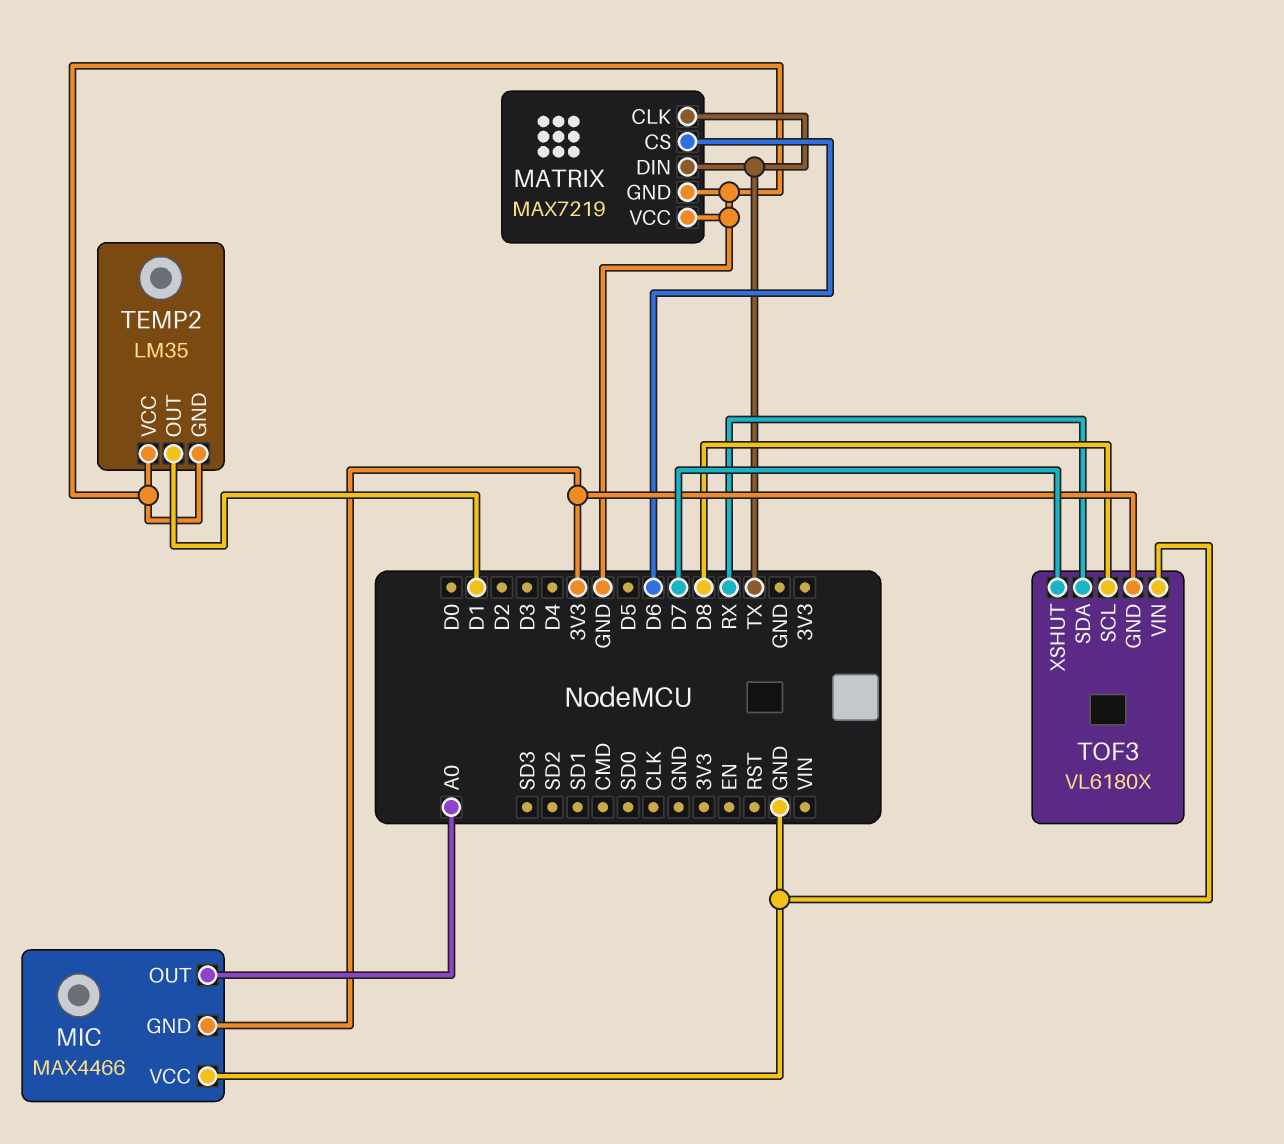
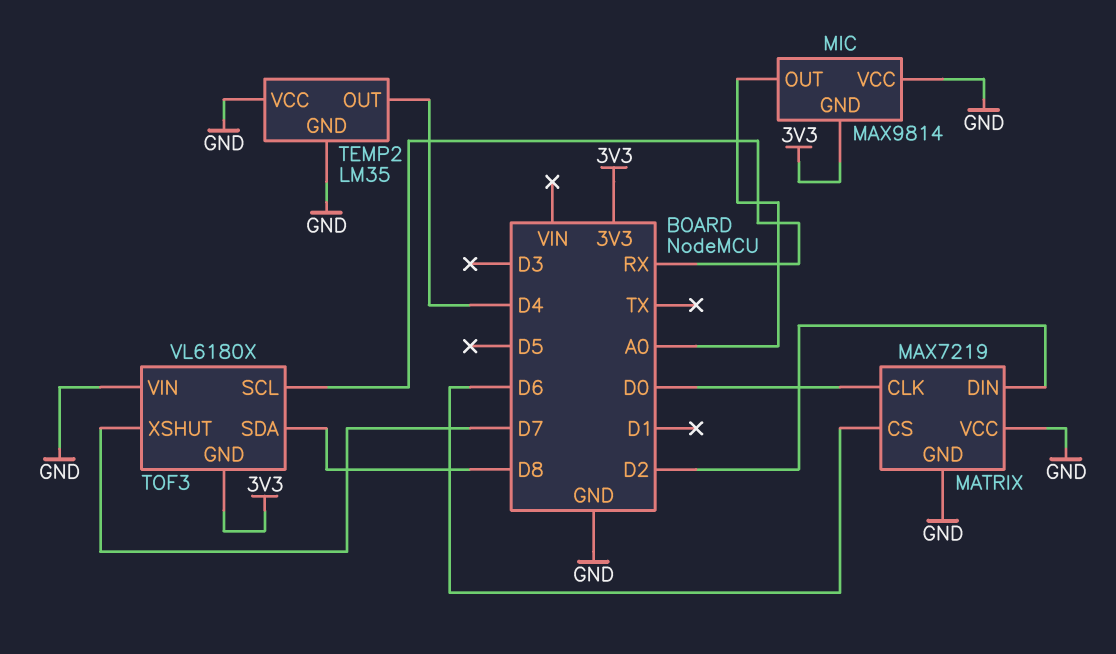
MATRIX pin CLK: TX -> D0
MATRIX pin DIN: TX -> D2
MIC: MAX4466 -> MAX9814
TEMP2 pin OUT: D1 -> D4
TOF3 pin SCL: D8 -> RX
TOF3 pin SDA: RX -> D8

